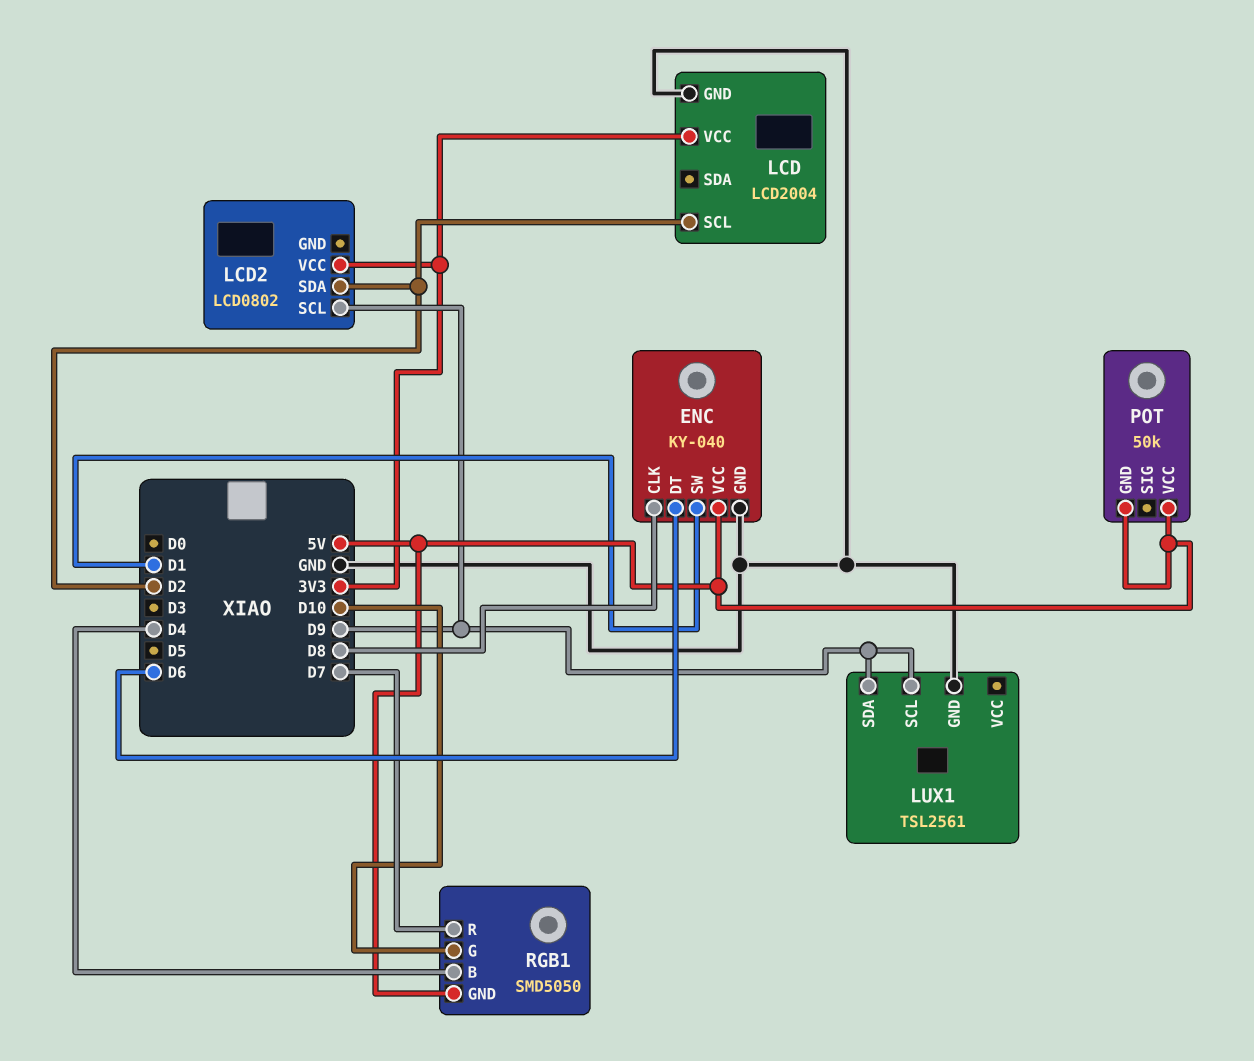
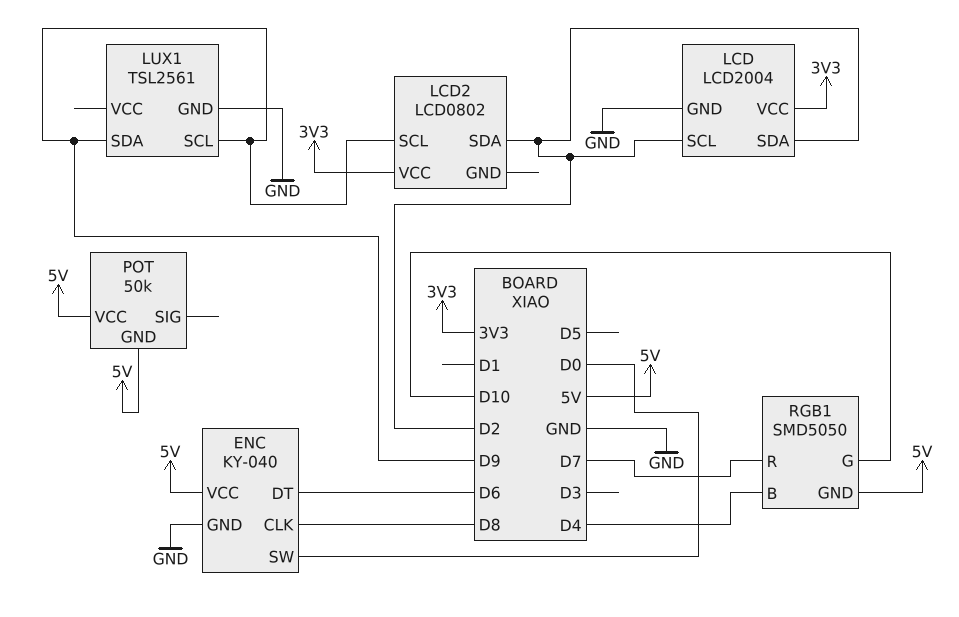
ENC pin SW: D1 -> D0
LCD pin SDA: none -> D2

